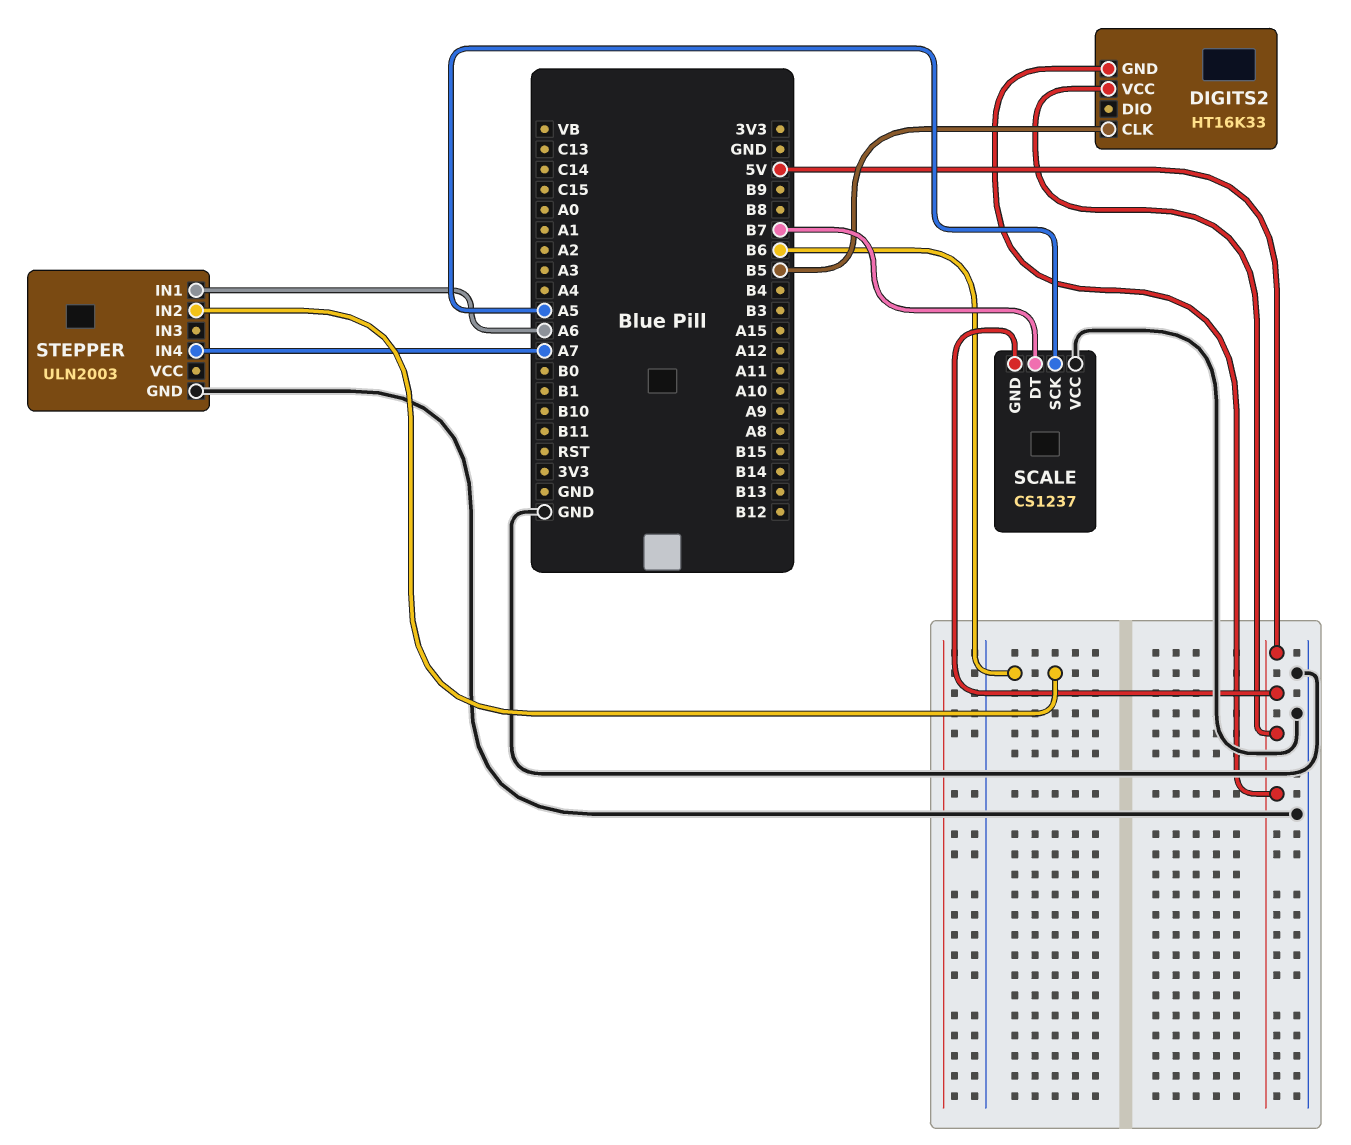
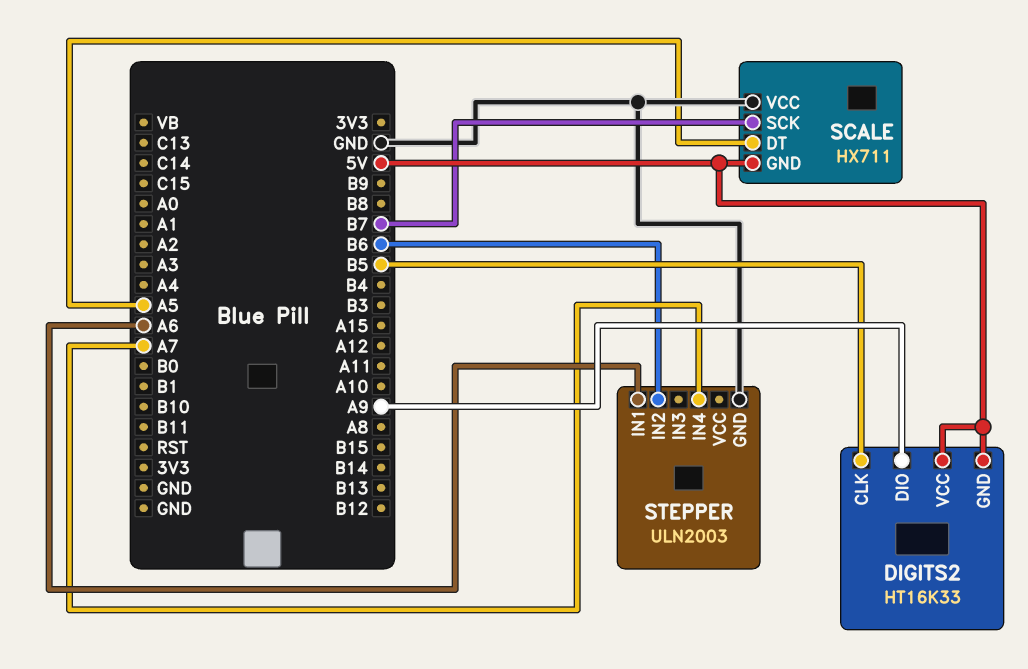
DIGITS2 pin DIO: none -> A9
SCALE: CS1237 -> HX711
SCALE pin DT: B7 -> A5
SCALE pin SCK: A5 -> B7

